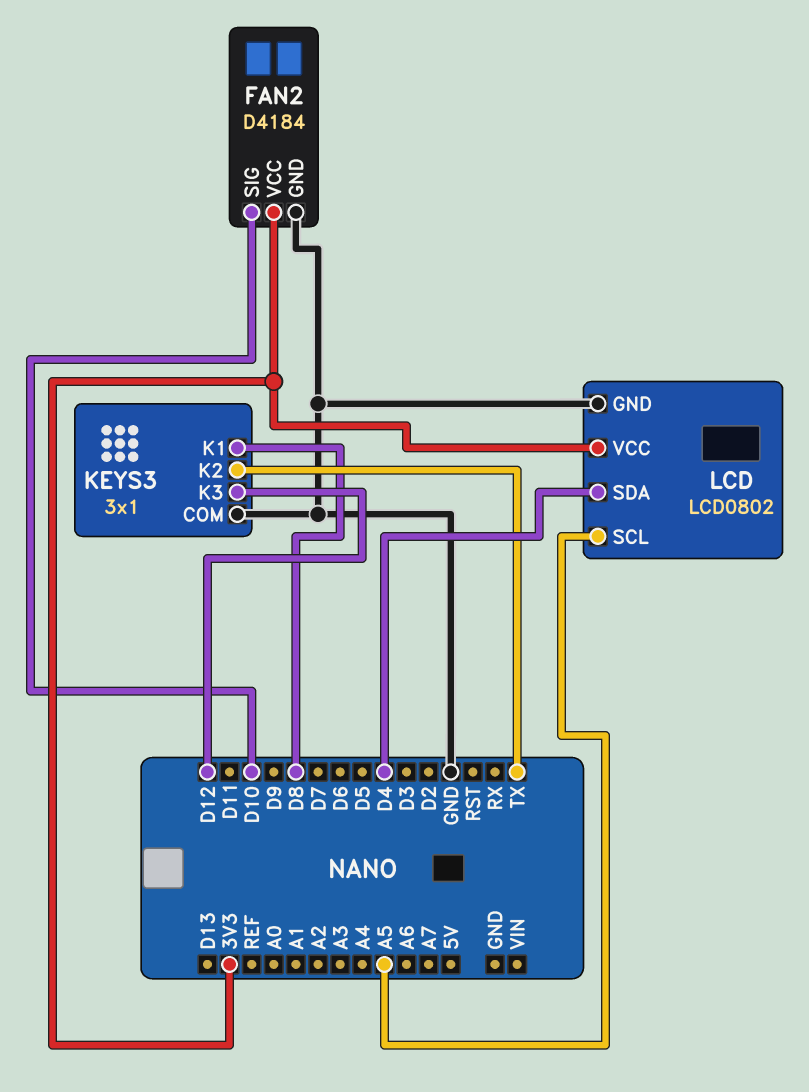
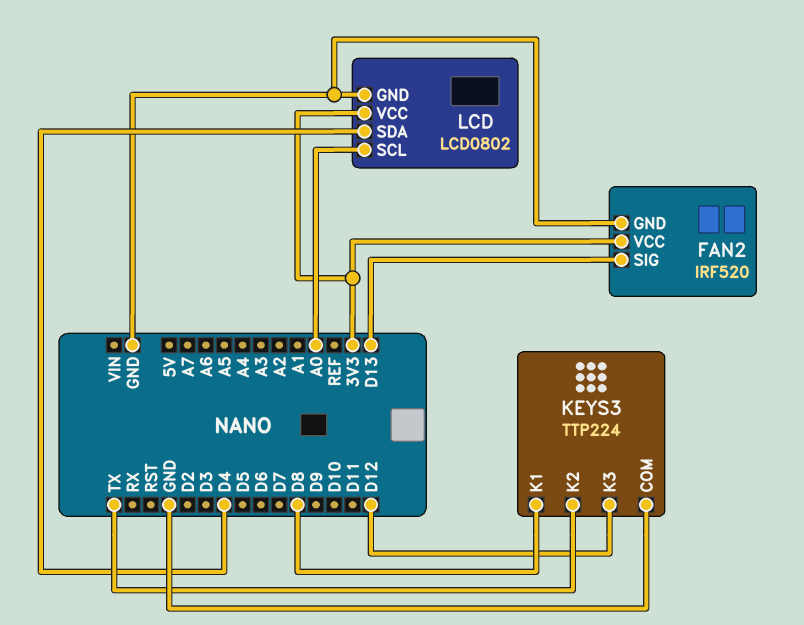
FAN2: D4184 -> IRF520
FAN2 pin SIG: D10 -> D13
KEYS3: 3x1 -> TTP224
LCD pin SCL: A5 -> A0

